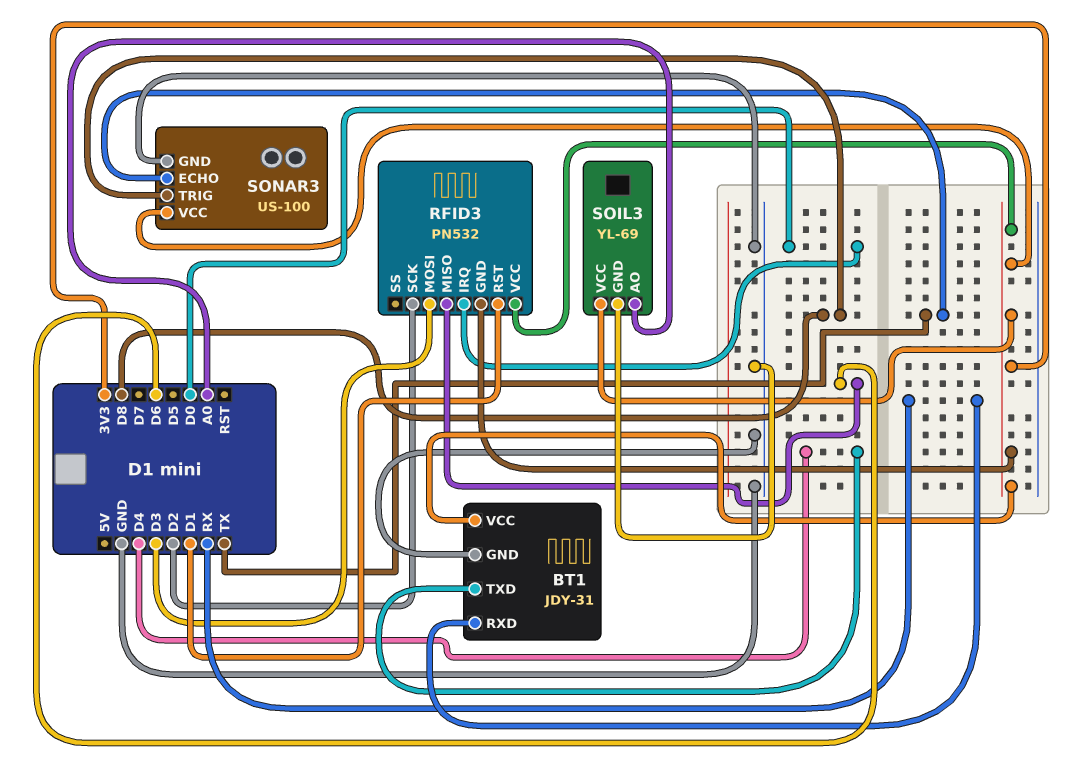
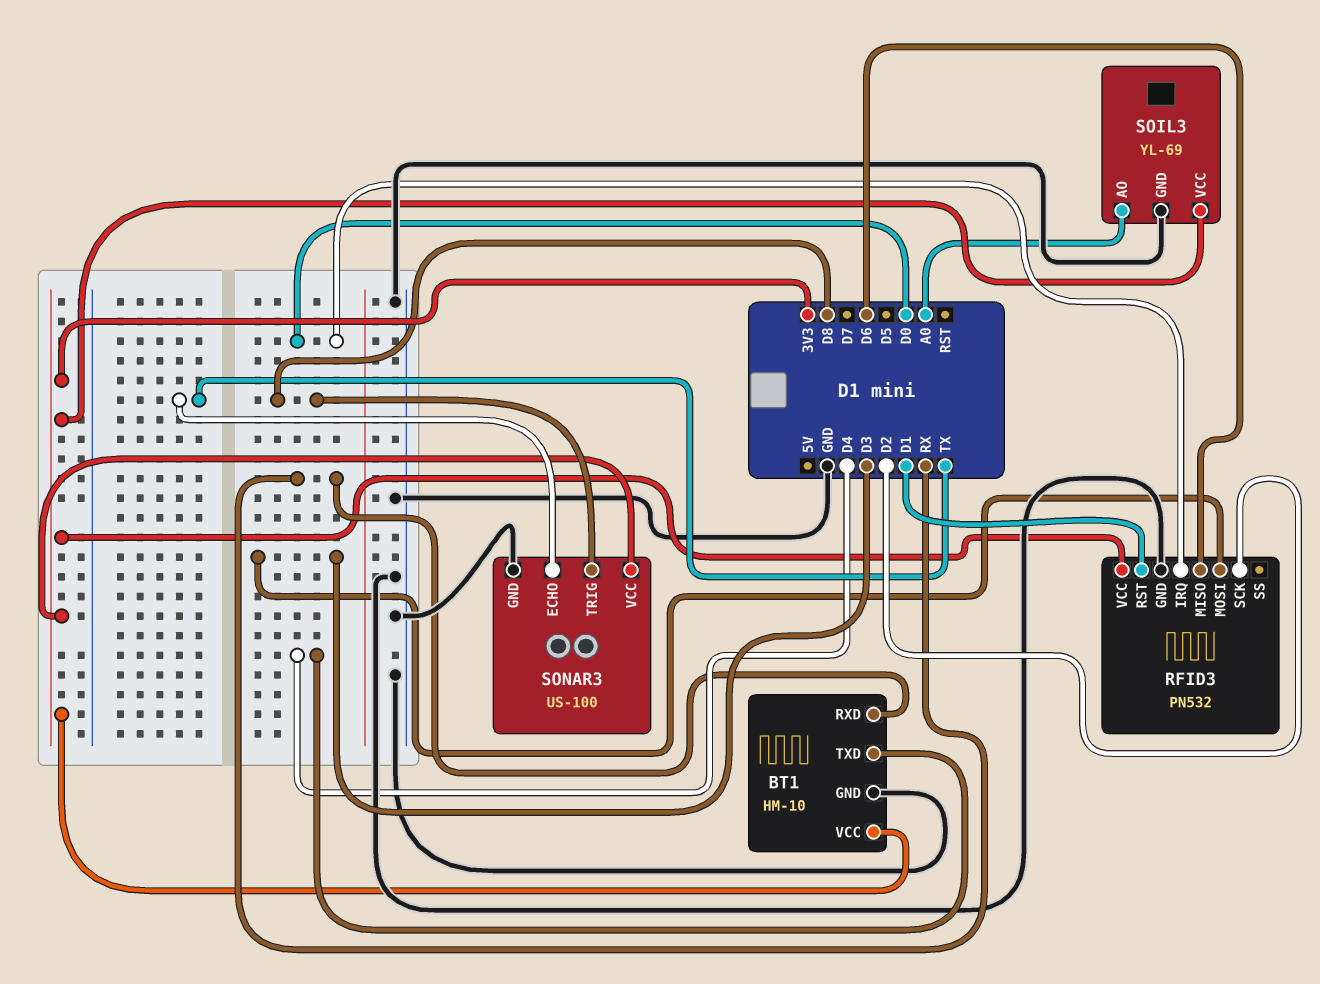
BT1: JDY-31 -> HM-10
RFID3 pin GND: 3V3 -> GND

